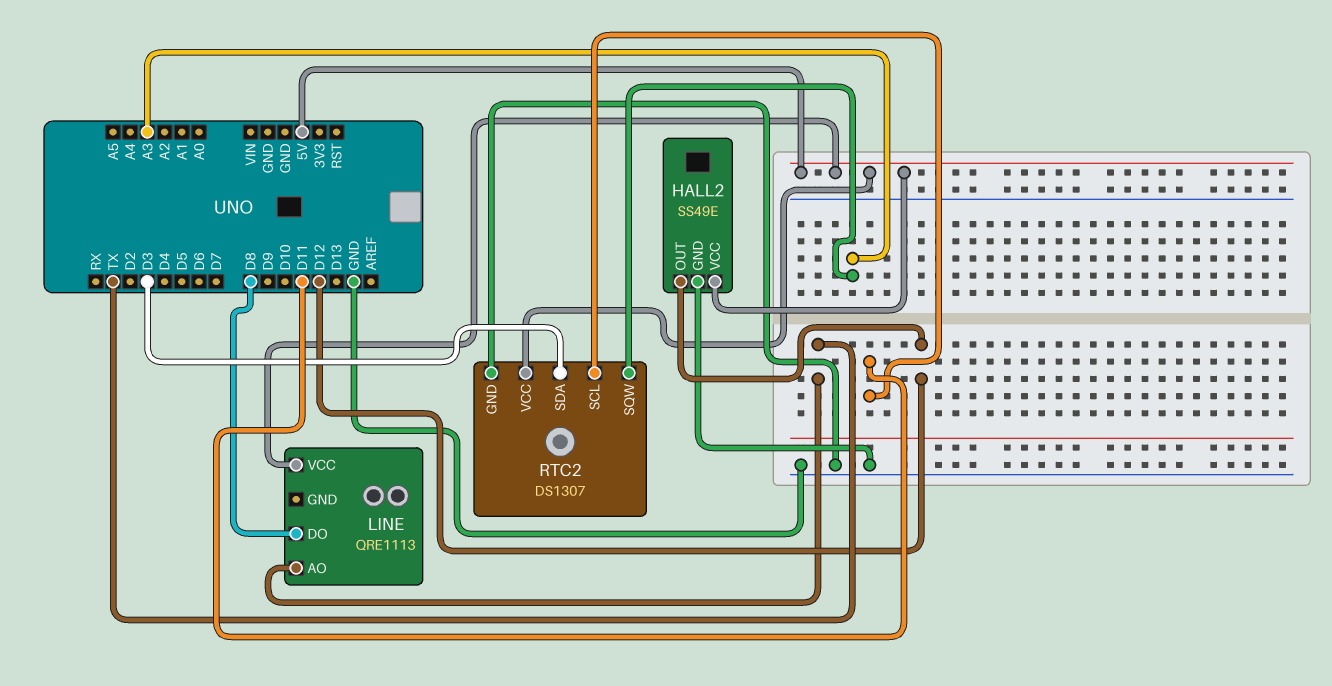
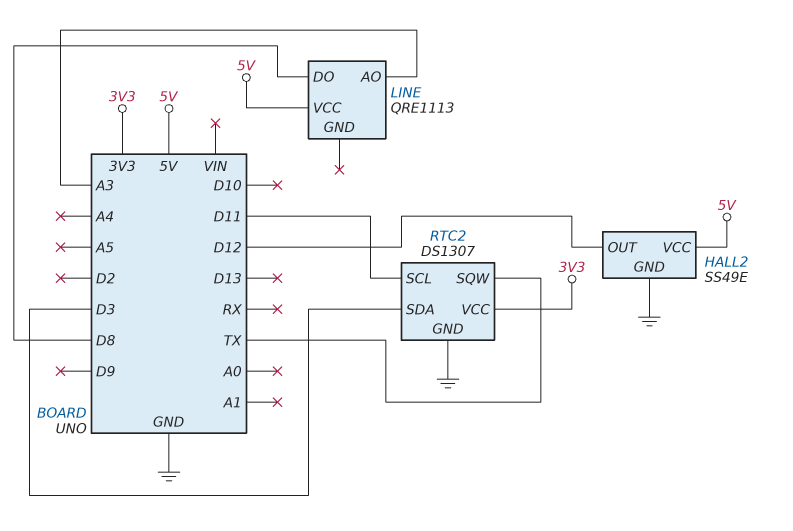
LINE pin AO: TX -> A3
RTC2 pin SQW: A3 -> TX
RTC2 pin VCC: 5V -> 3V3

